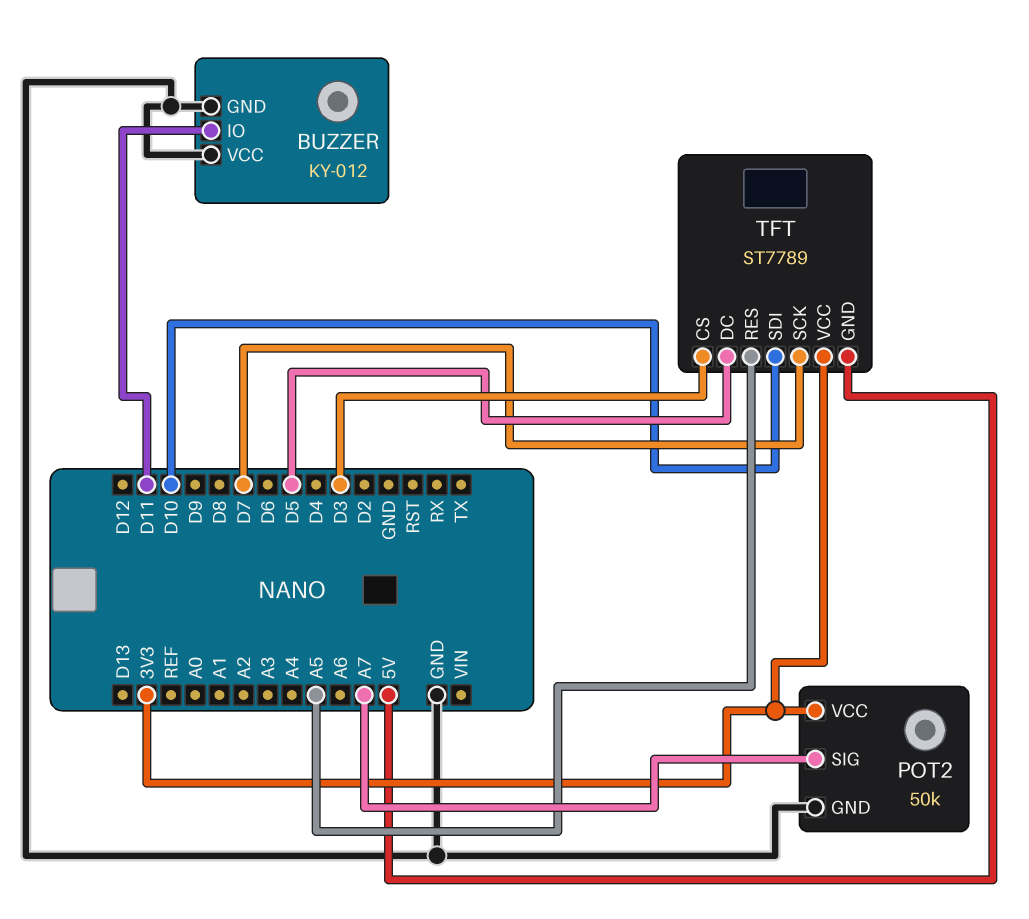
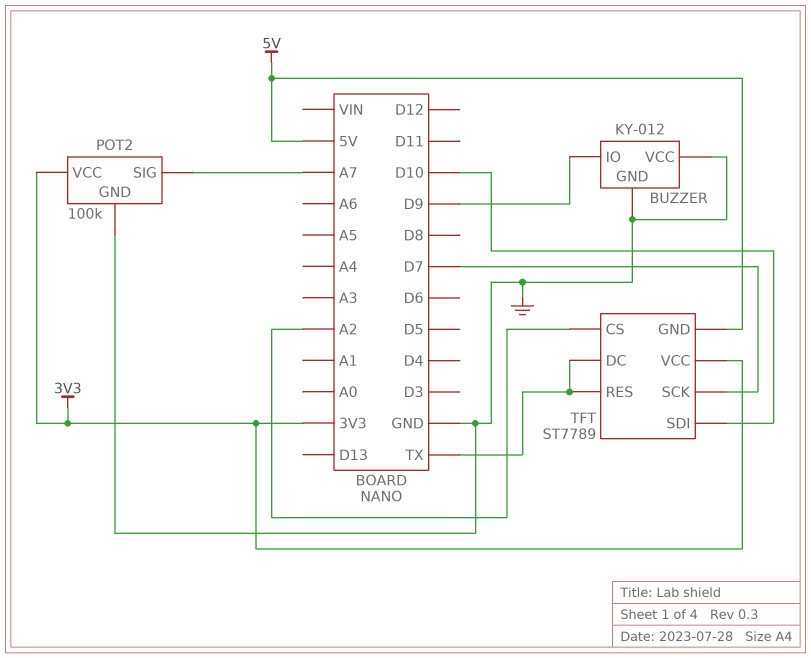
BUZZER pin IO: D11 -> D9
POT2: 50k -> 100k
TFT pin CS: D3 -> A2
TFT pin DC: D5 -> TX
TFT pin RES: A5 -> TX

